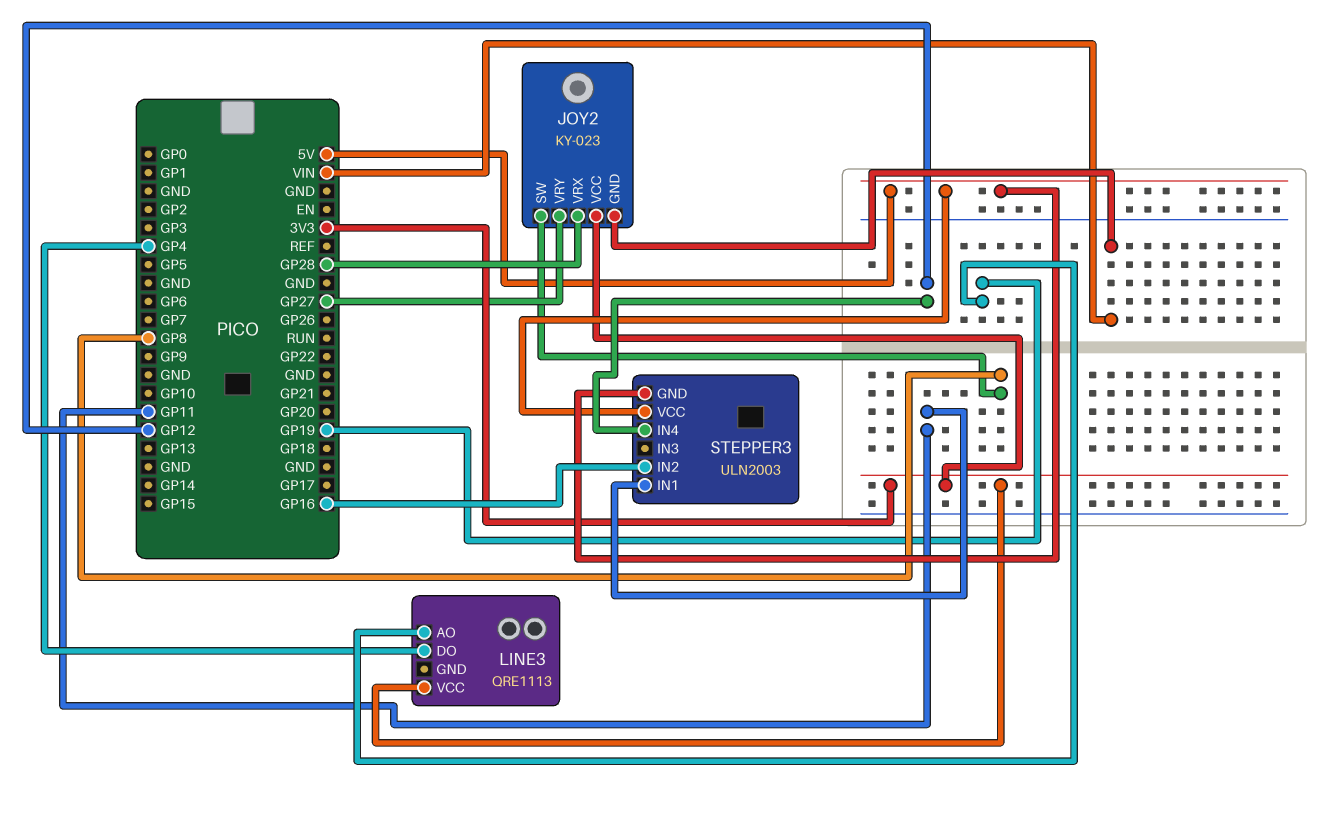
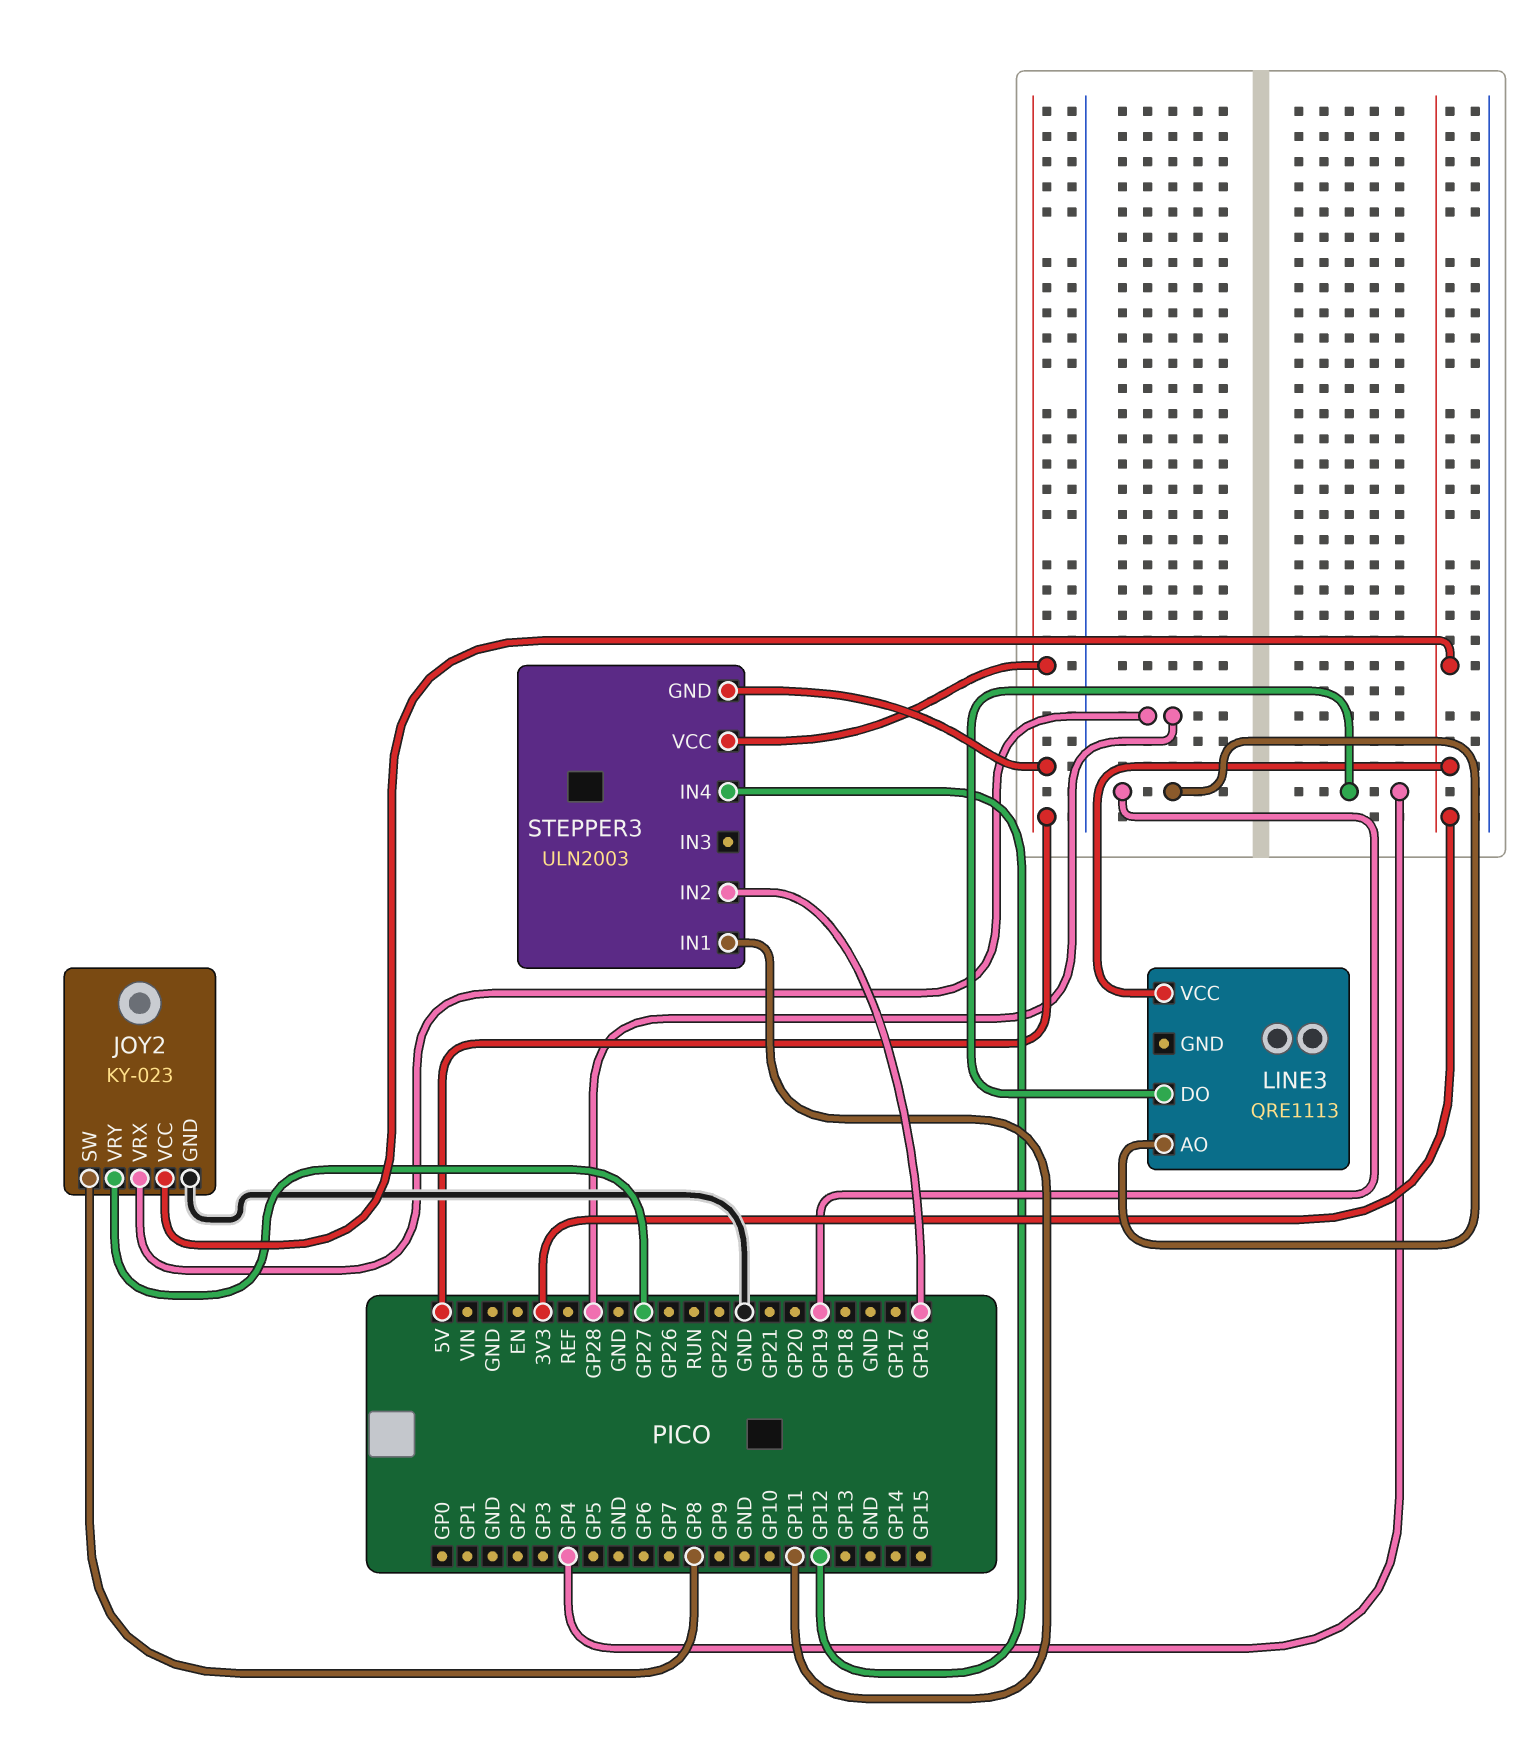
JOY2 pin GND: VIN -> GND

